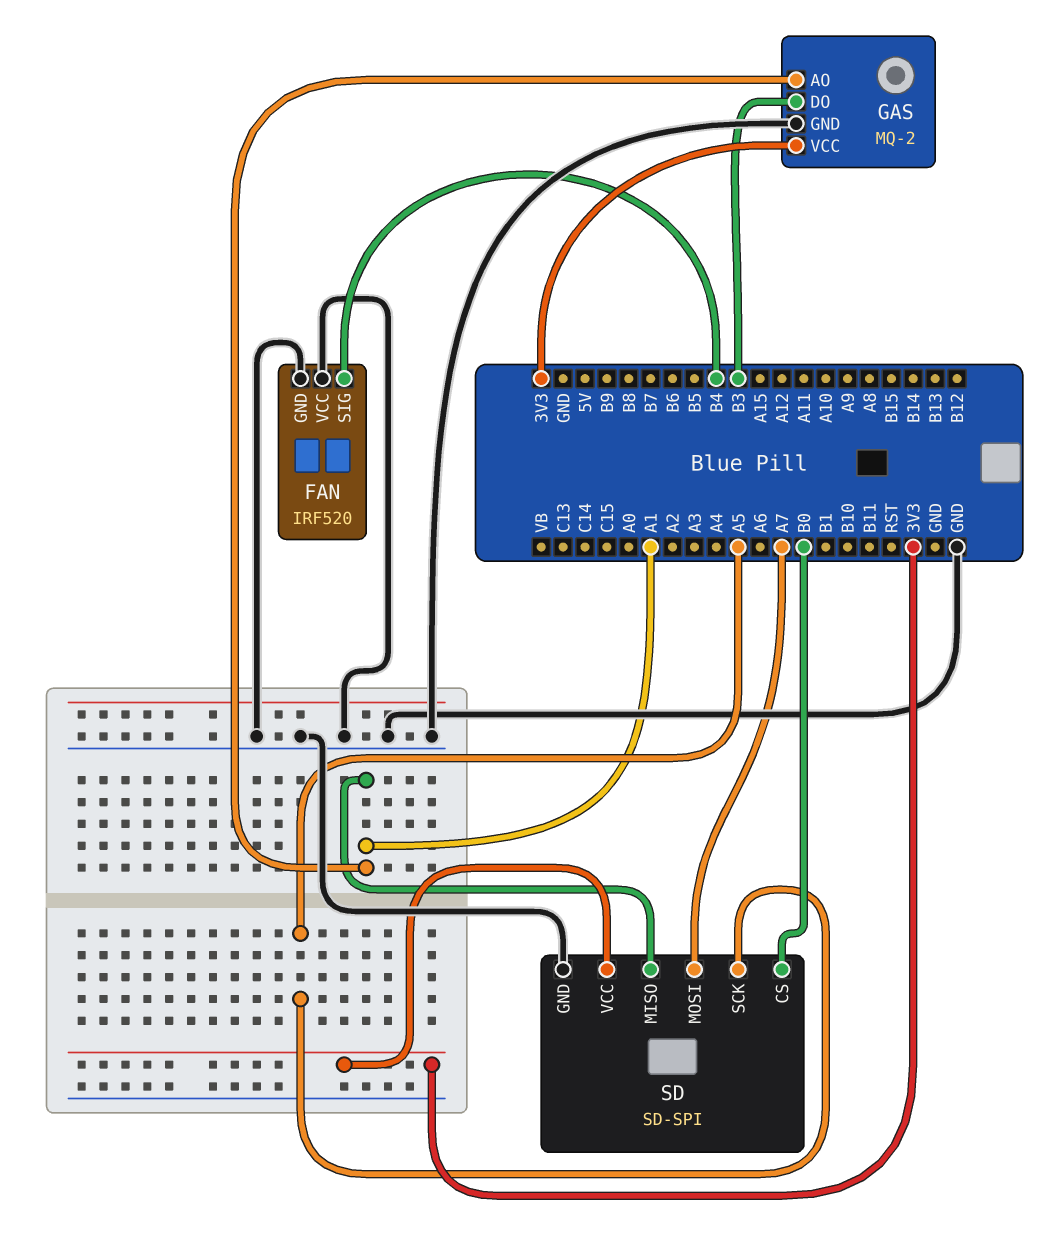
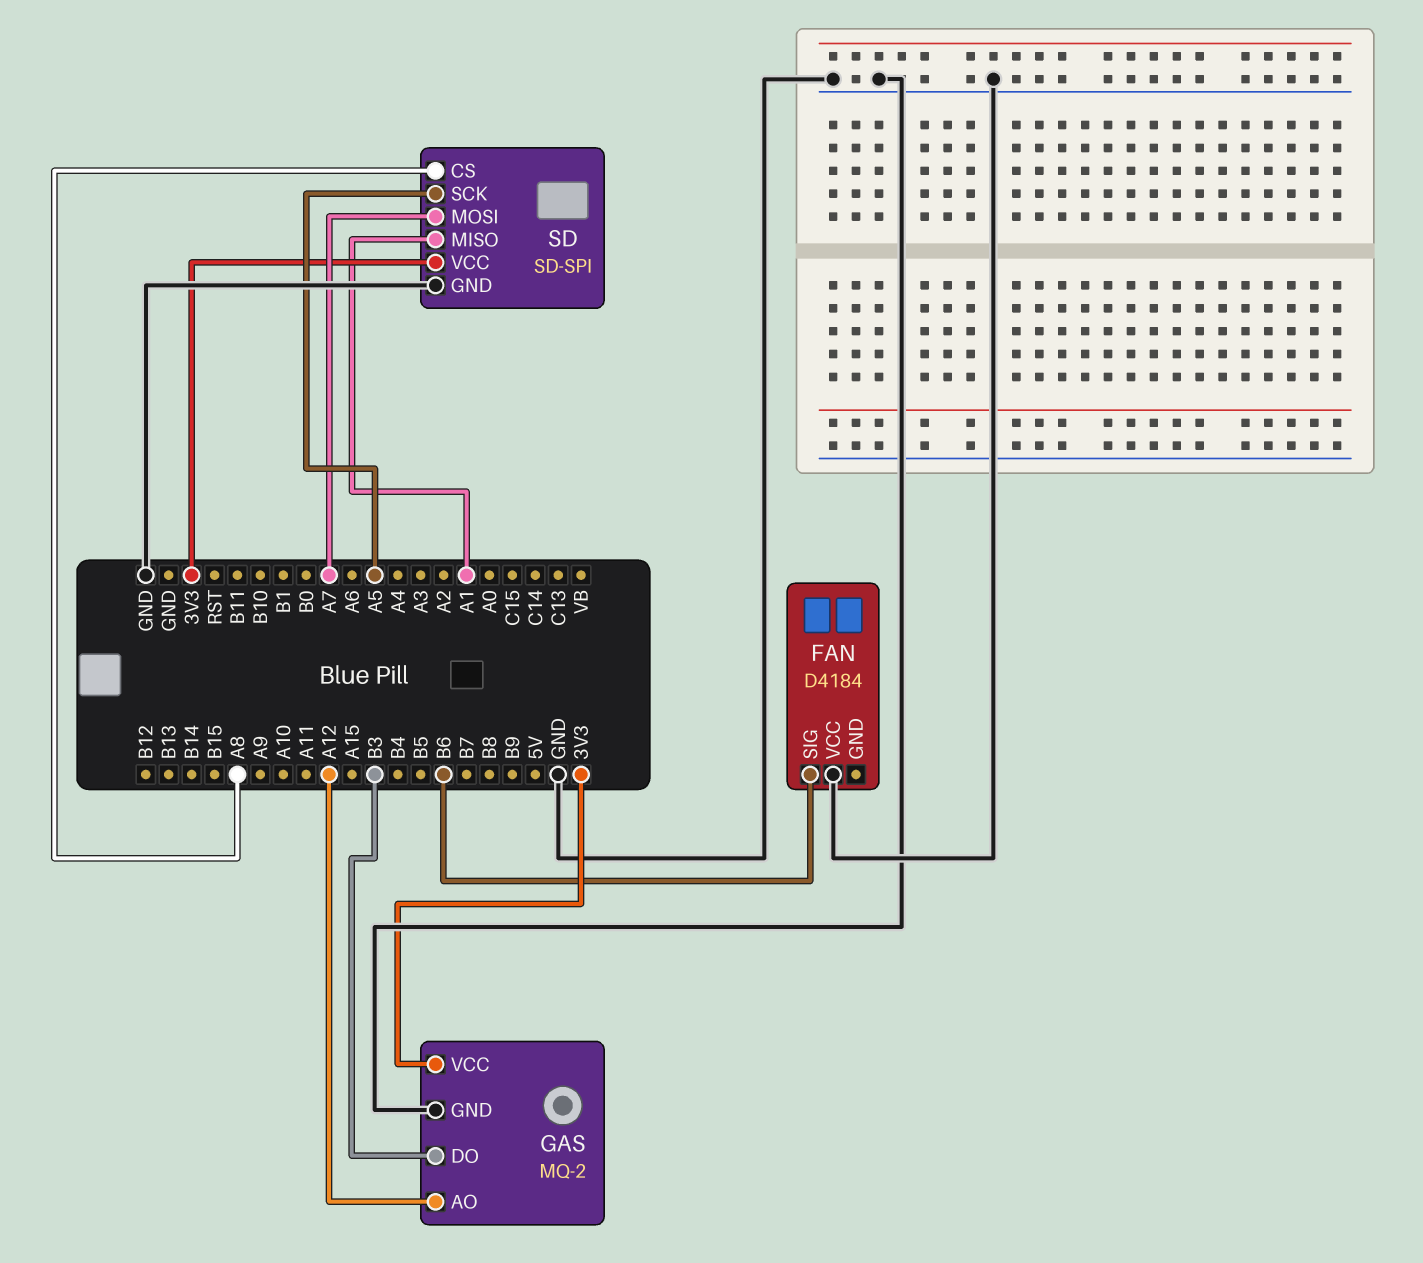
FAN: IRF520 -> D4184
FAN pin GND: GND -> none
FAN pin SIG: B4 -> B6
GAS pin AO: A1 -> A12
SD pin CS: B0 -> A8

